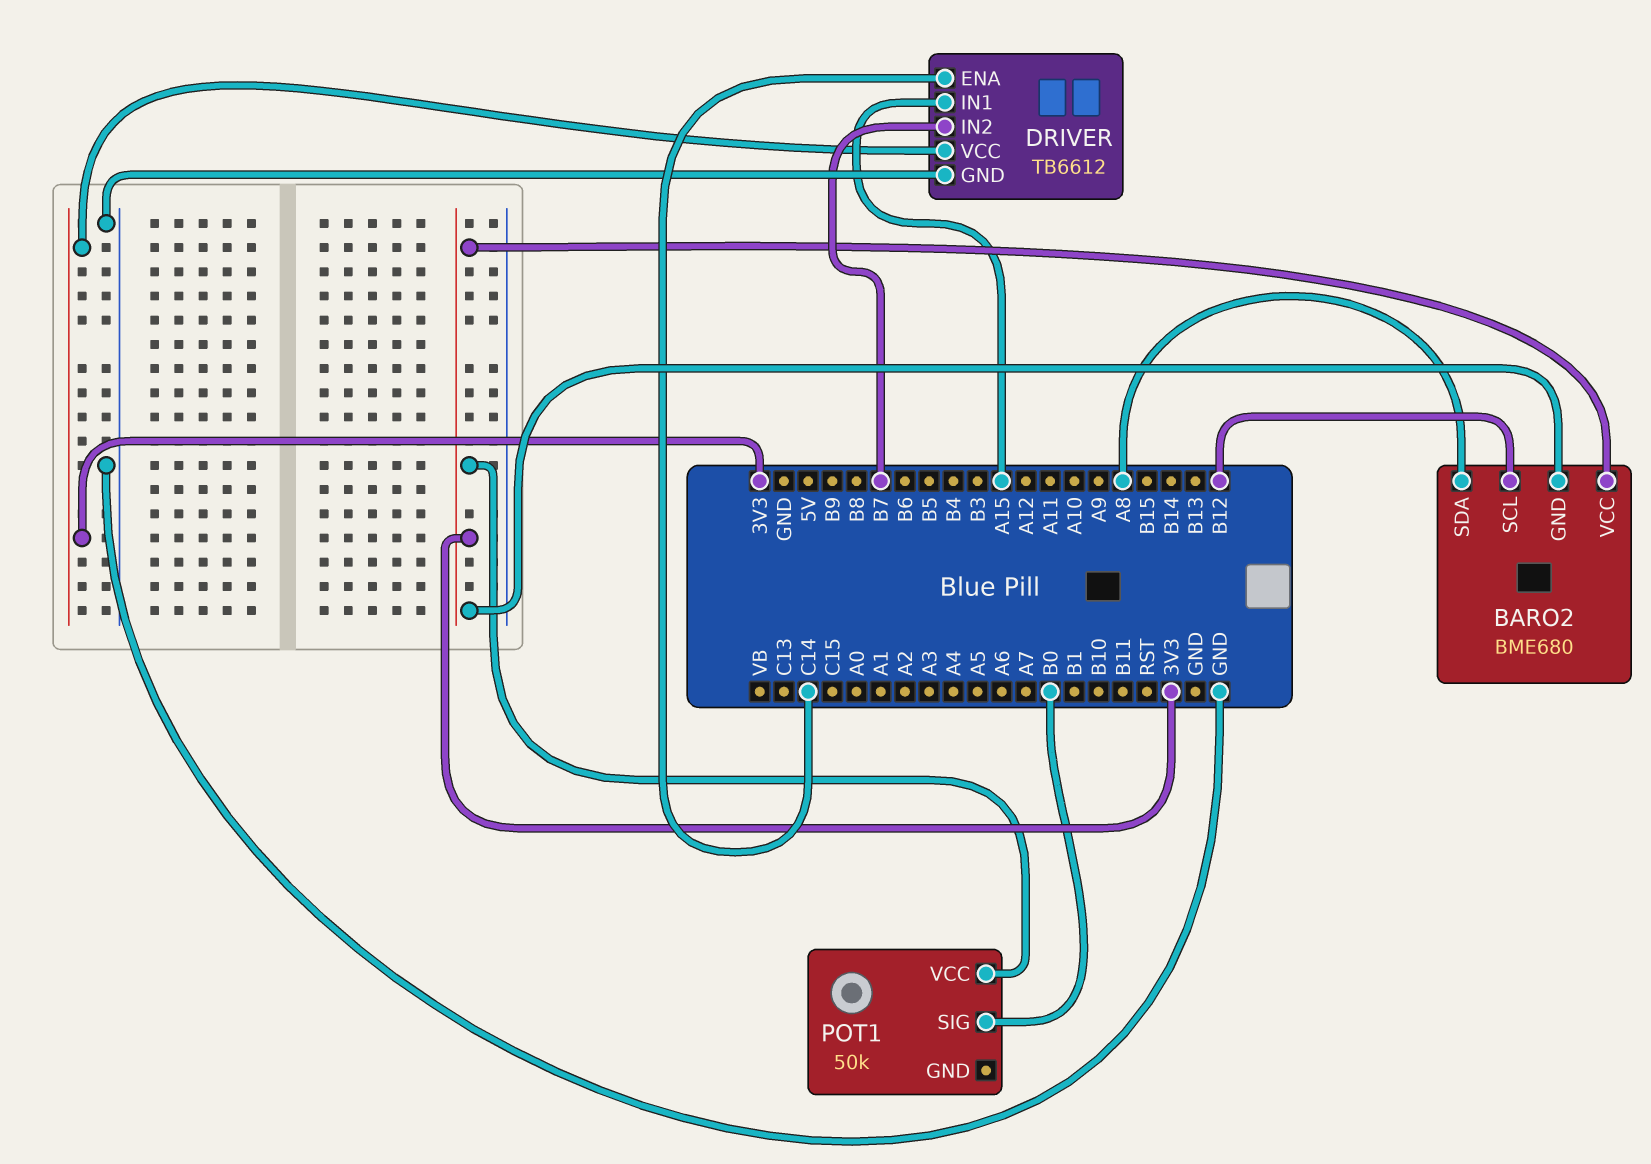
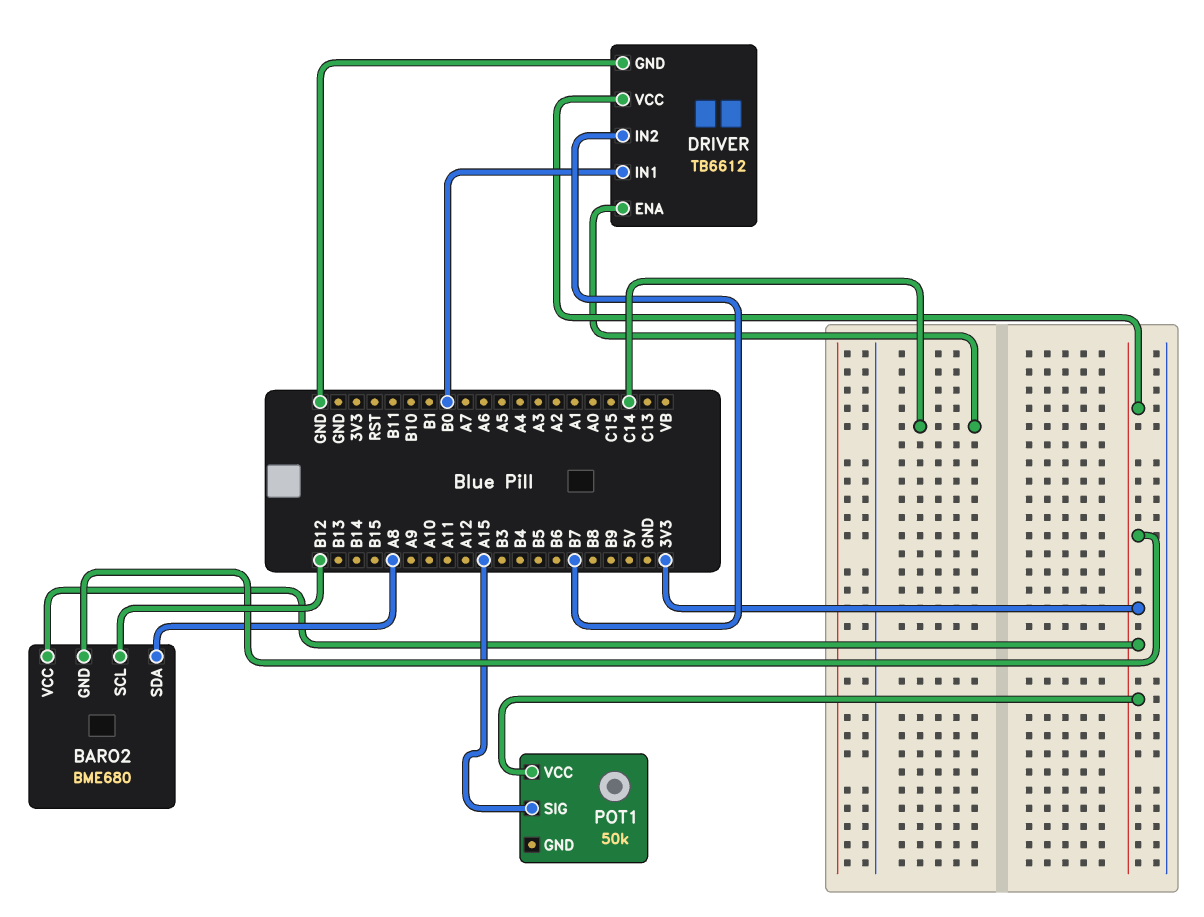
DRIVER pin IN1: A15 -> B0
POT1 pin SIG: B0 -> A15

